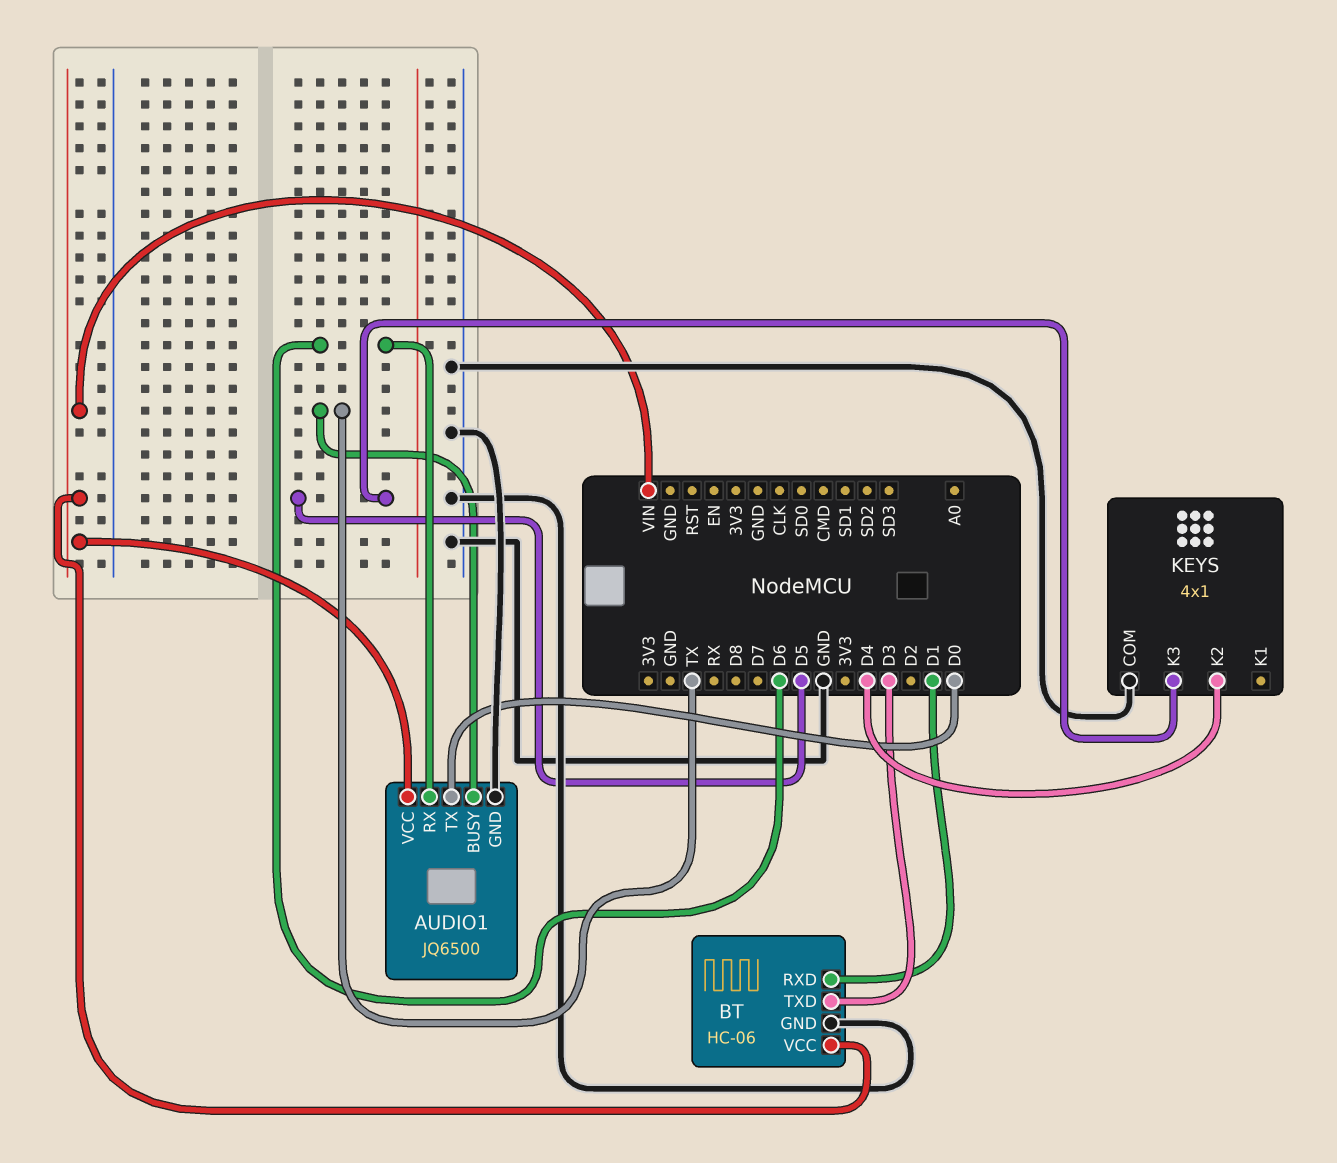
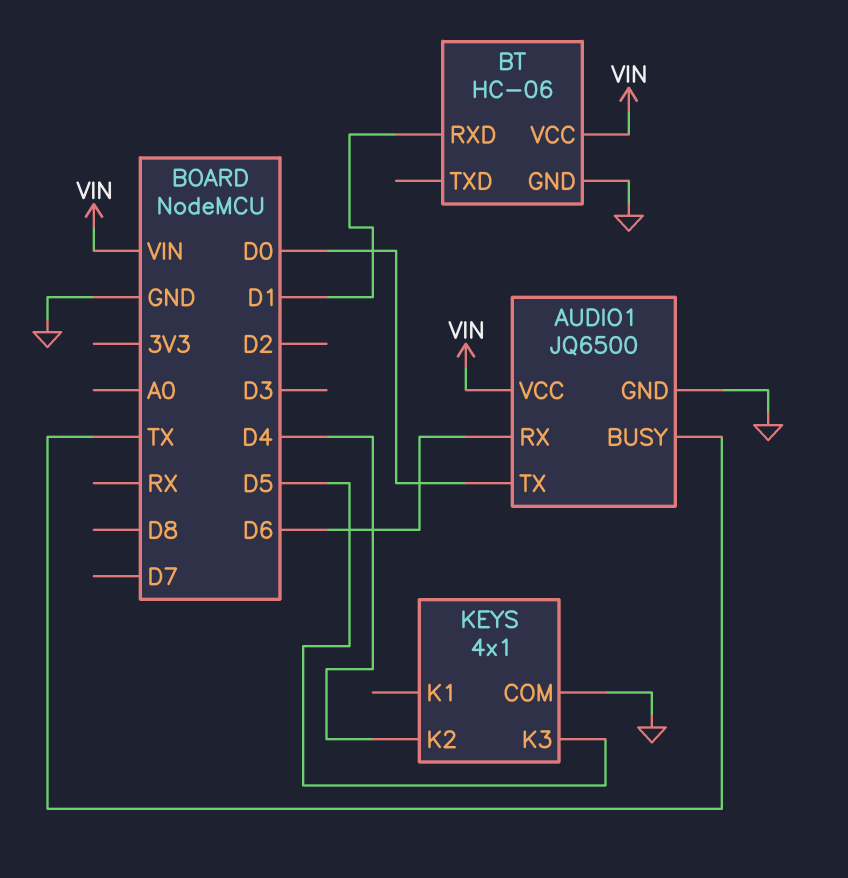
BT pin TXD: D3 -> none

